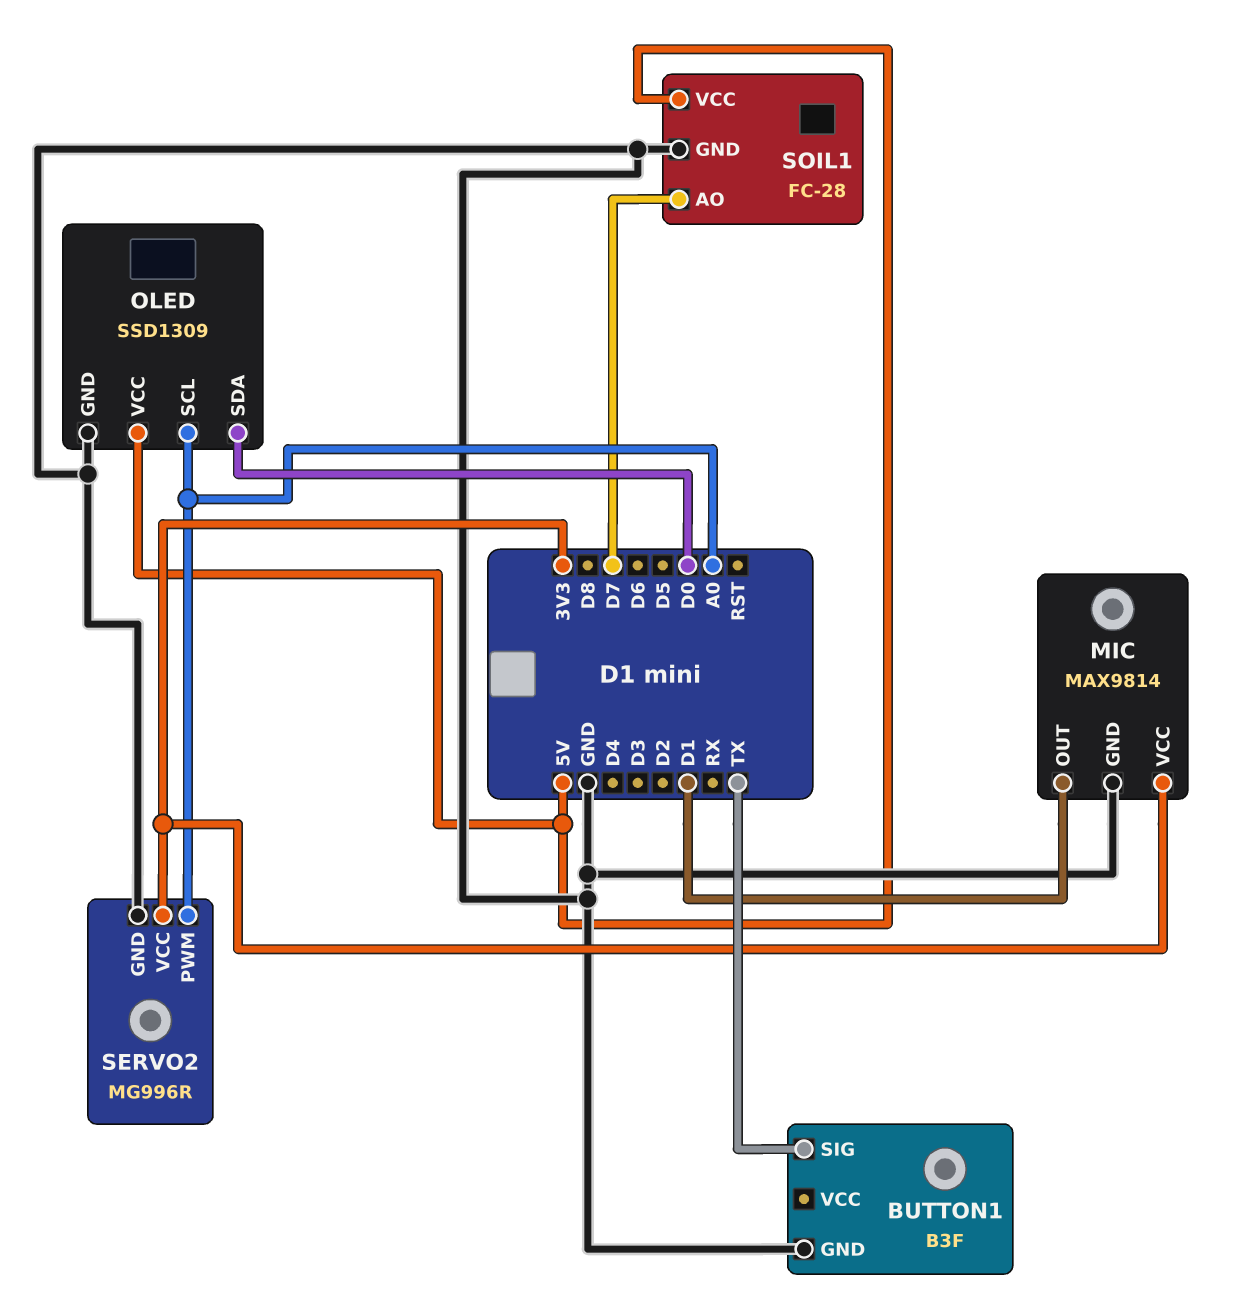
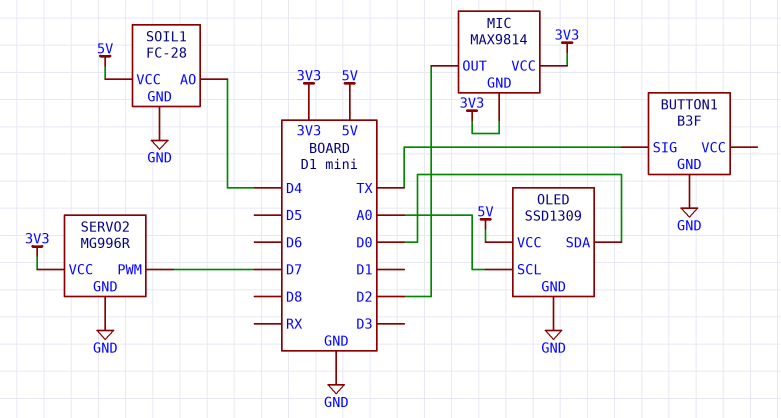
MIC pin GND: GND -> 3V3
MIC pin OUT: D1 -> D2
SERVO2 pin PWM: A0 -> D7
SOIL1 pin AO: D7 -> D4

